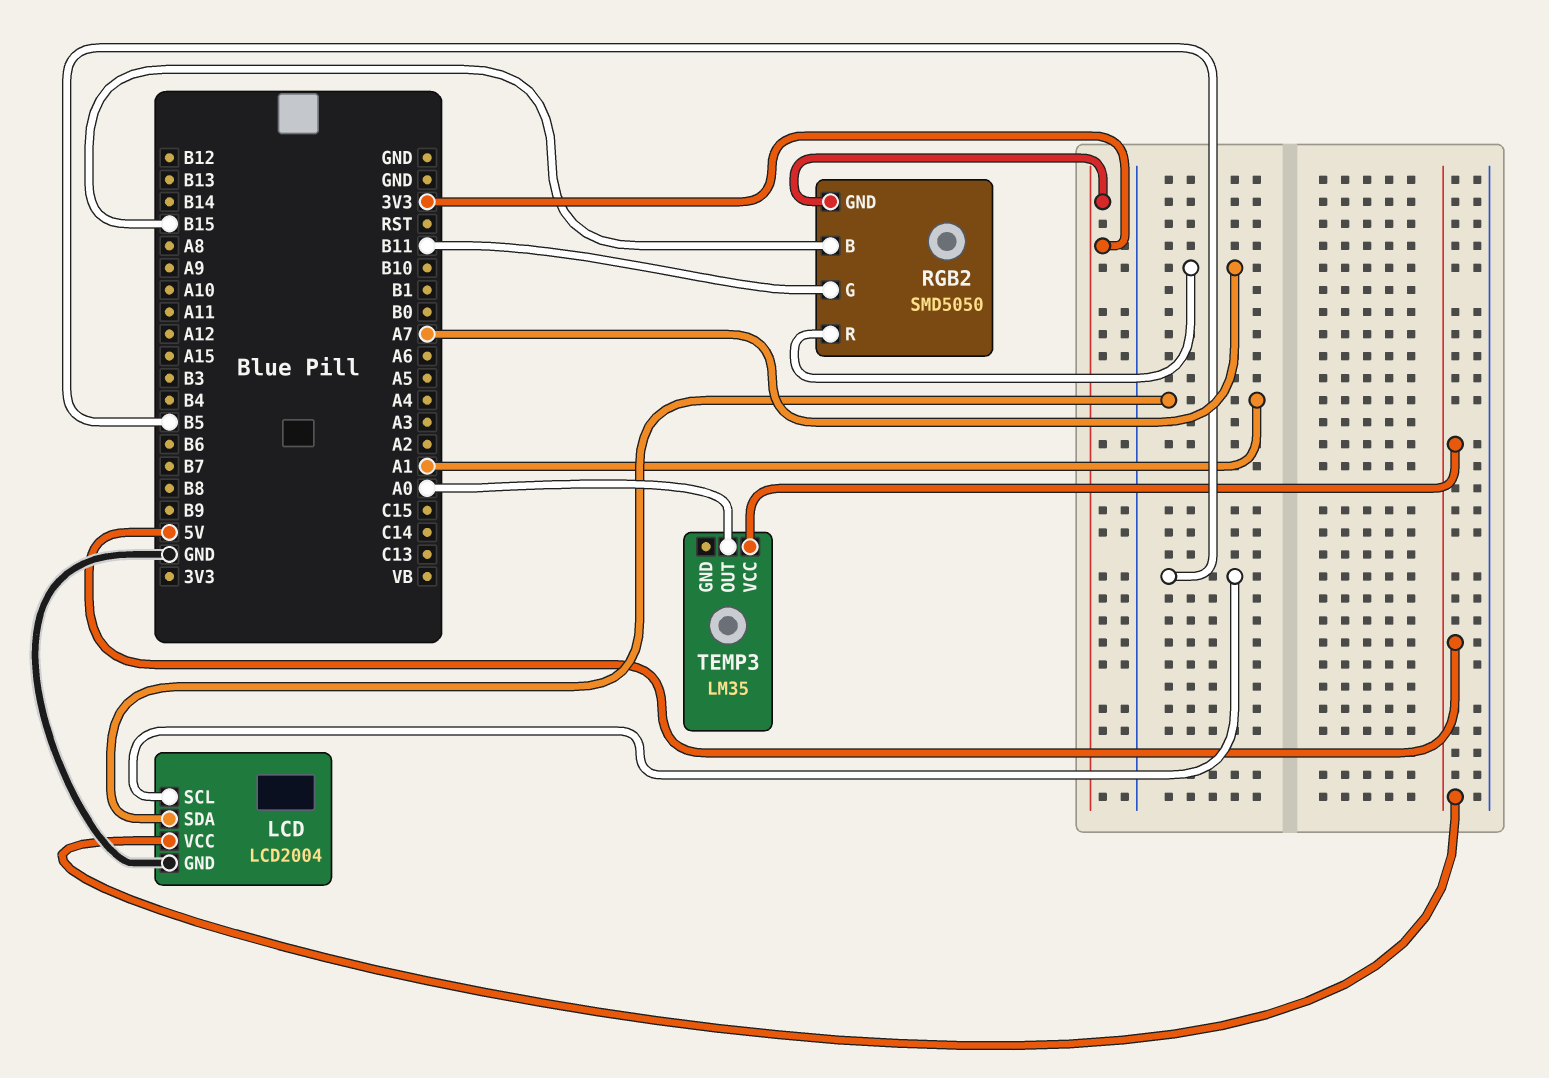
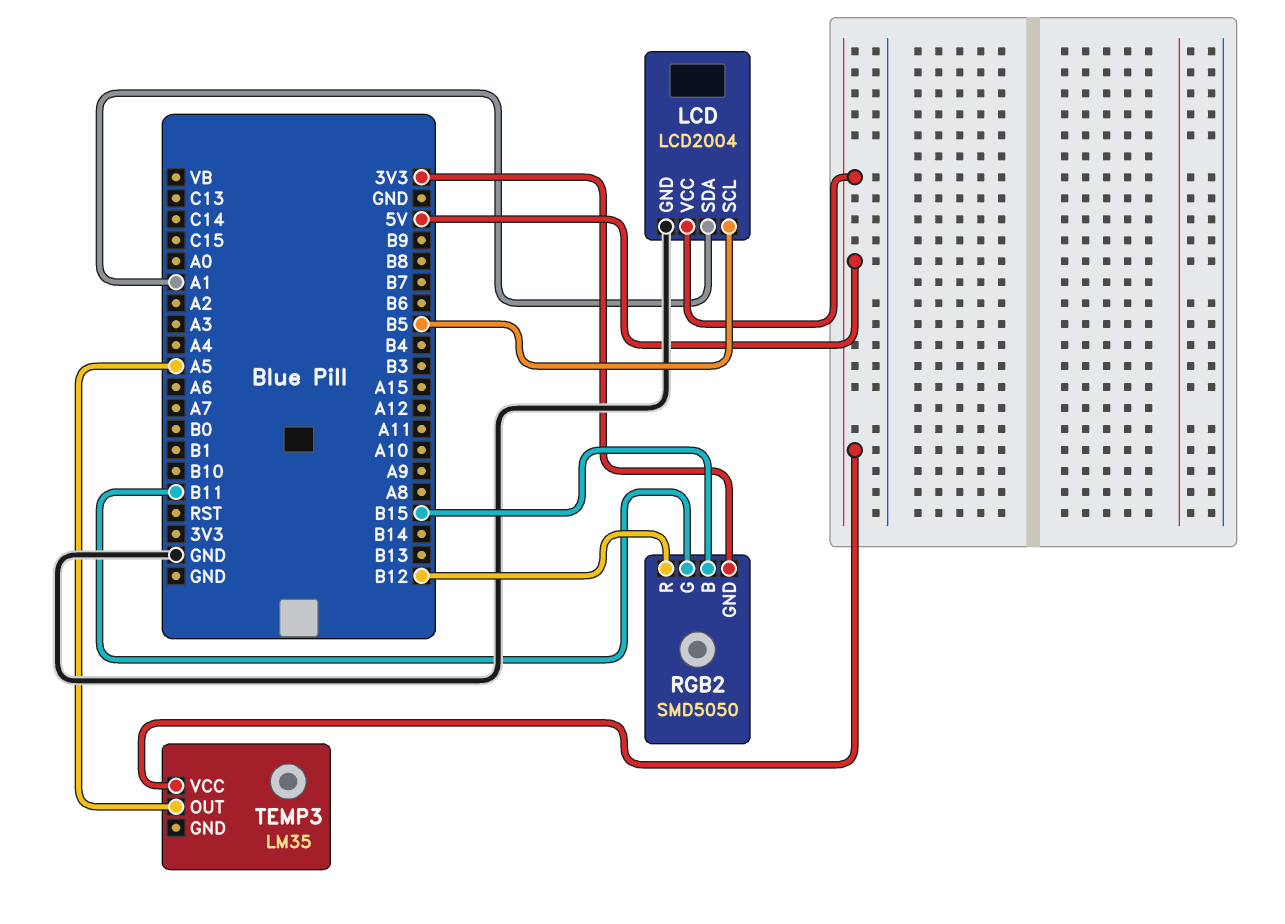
RGB2 pin R: A7 -> B12
TEMP3 pin OUT: A0 -> A5

